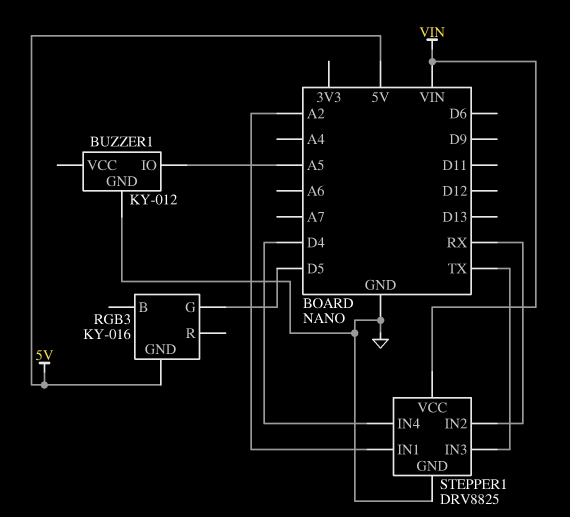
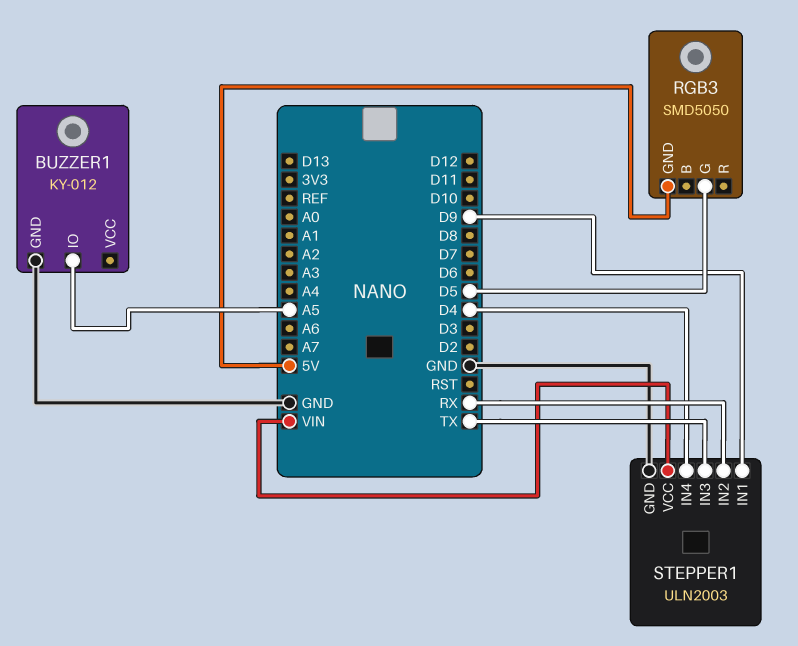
RGB3: KY-016 -> SMD5050
STEPPER1: DRV8825 -> ULN2003
STEPPER1 pin IN1: A2 -> D9

